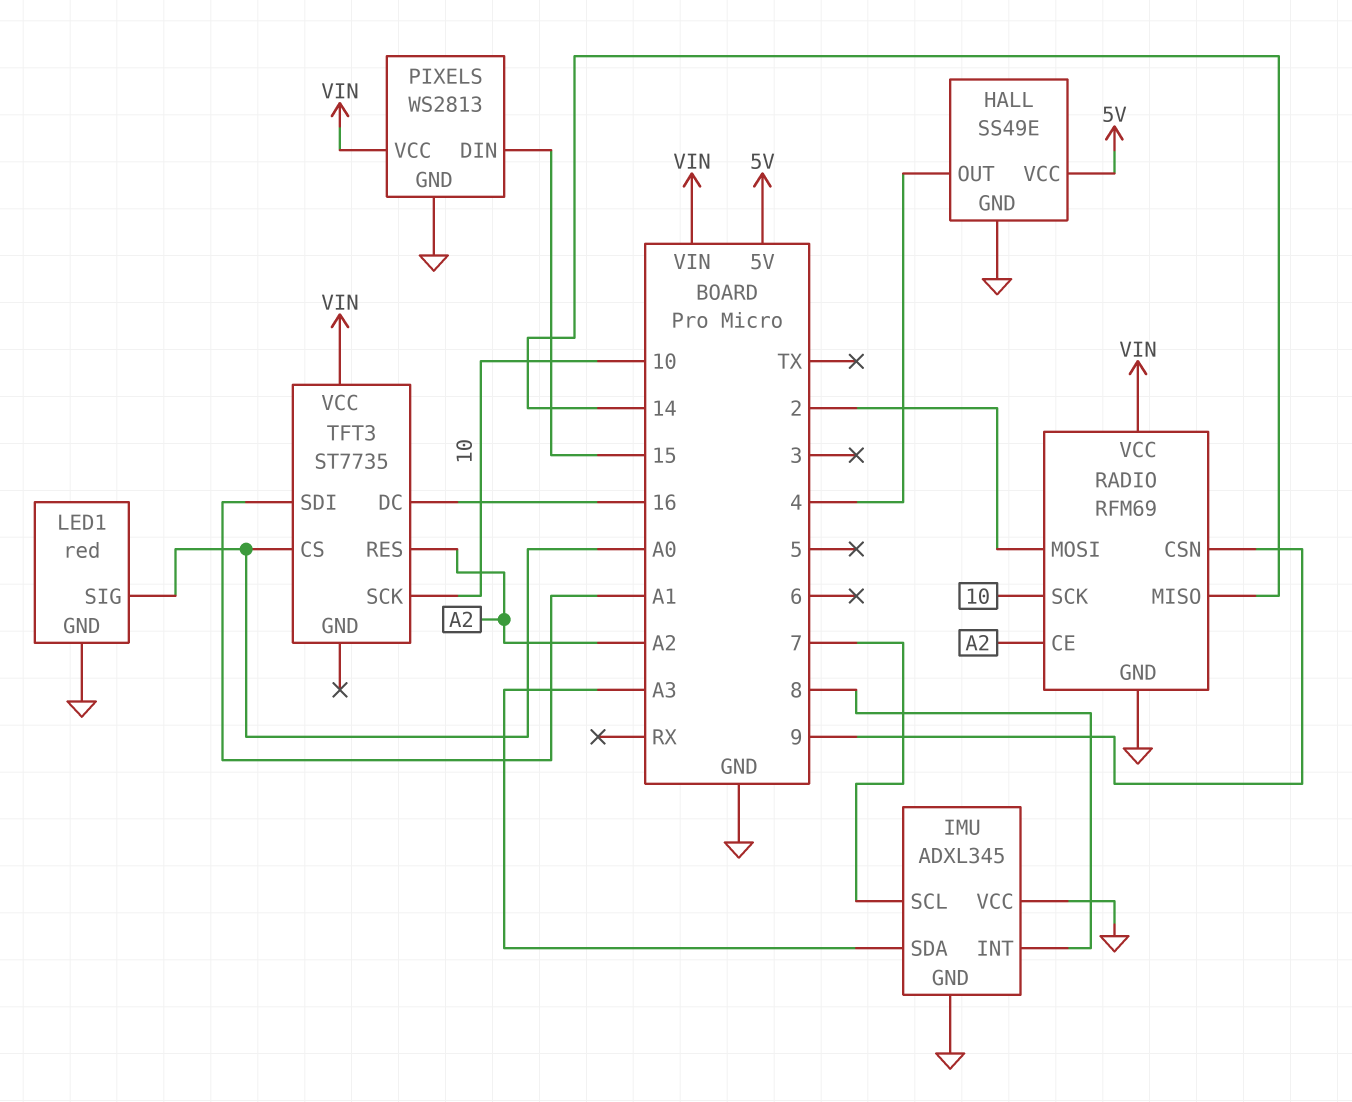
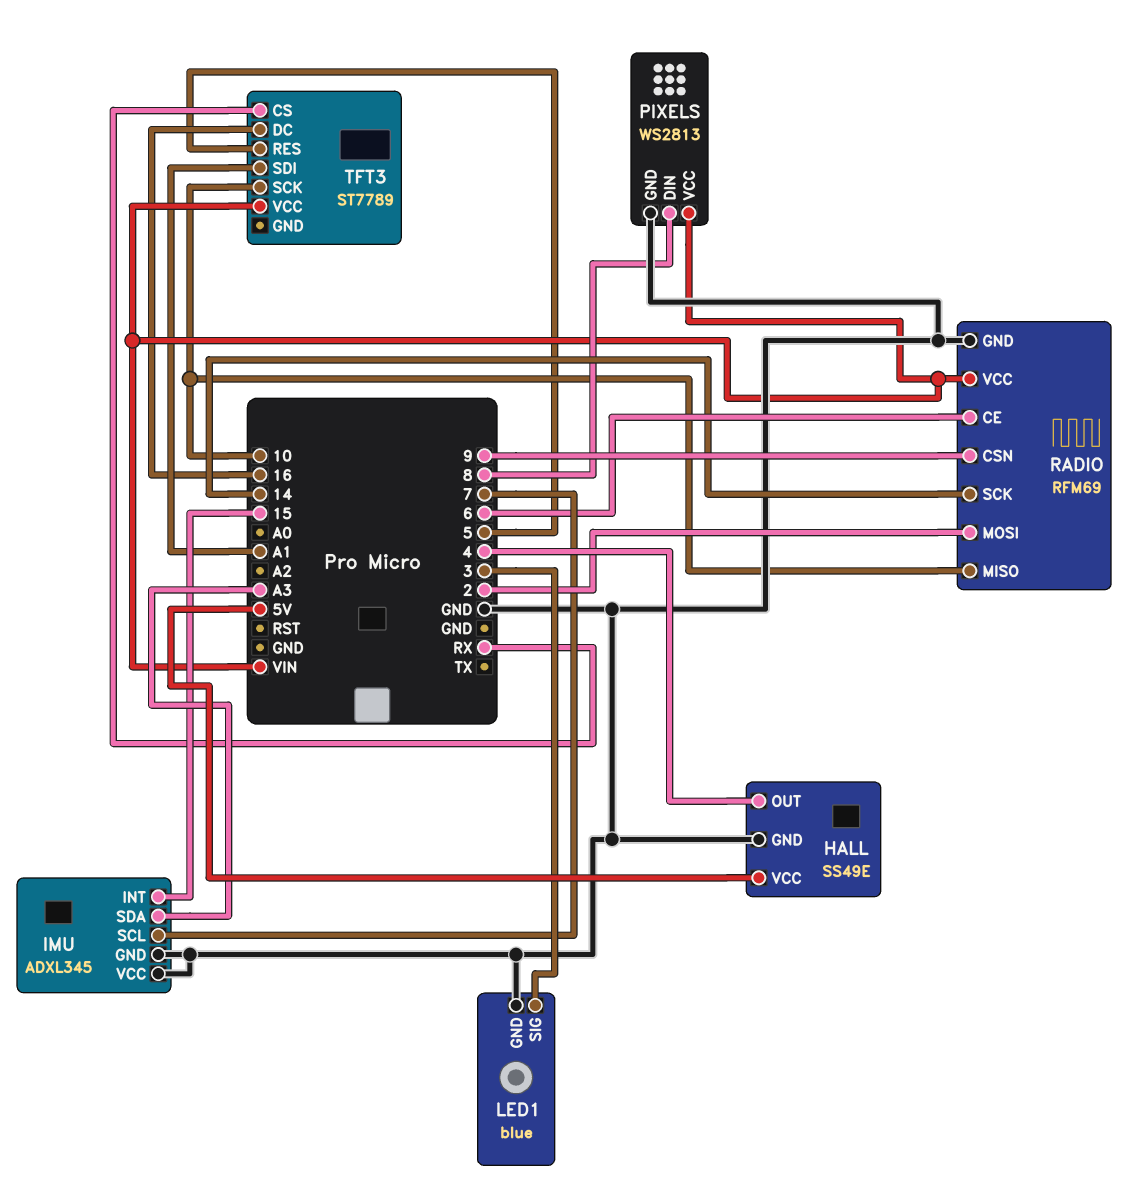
IMU pin INT: 8 -> 15
LED1: red -> blue
LED1 pin SIG: A0 -> 3
PIXELS pin DIN: 15 -> 8
RADIO pin CE: A2 -> 6
RADIO pin MISO: 14 -> 10
RADIO pin SCK: 10 -> 14
TFT3: ST7735 -> ST7789
TFT3 pin CS: A0 -> RX
TFT3 pin RES: A2 -> 5

